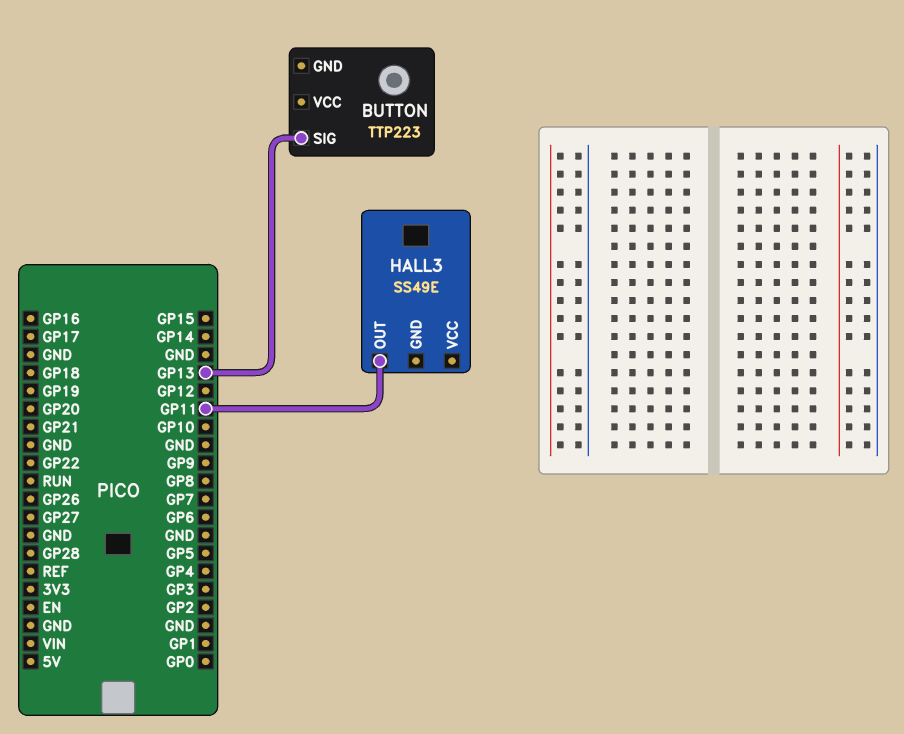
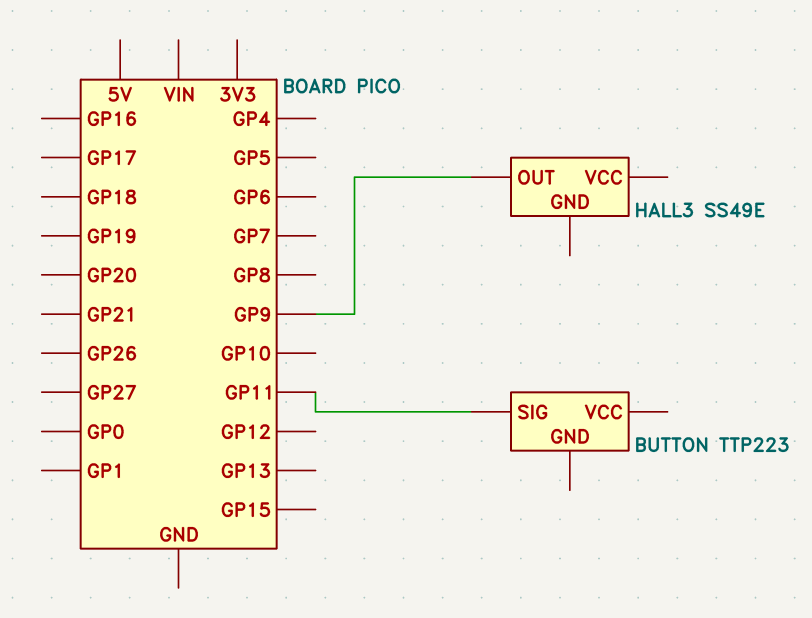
BUTTON pin SIG: GP13 -> GP11
HALL3 pin OUT: GP11 -> GP9

